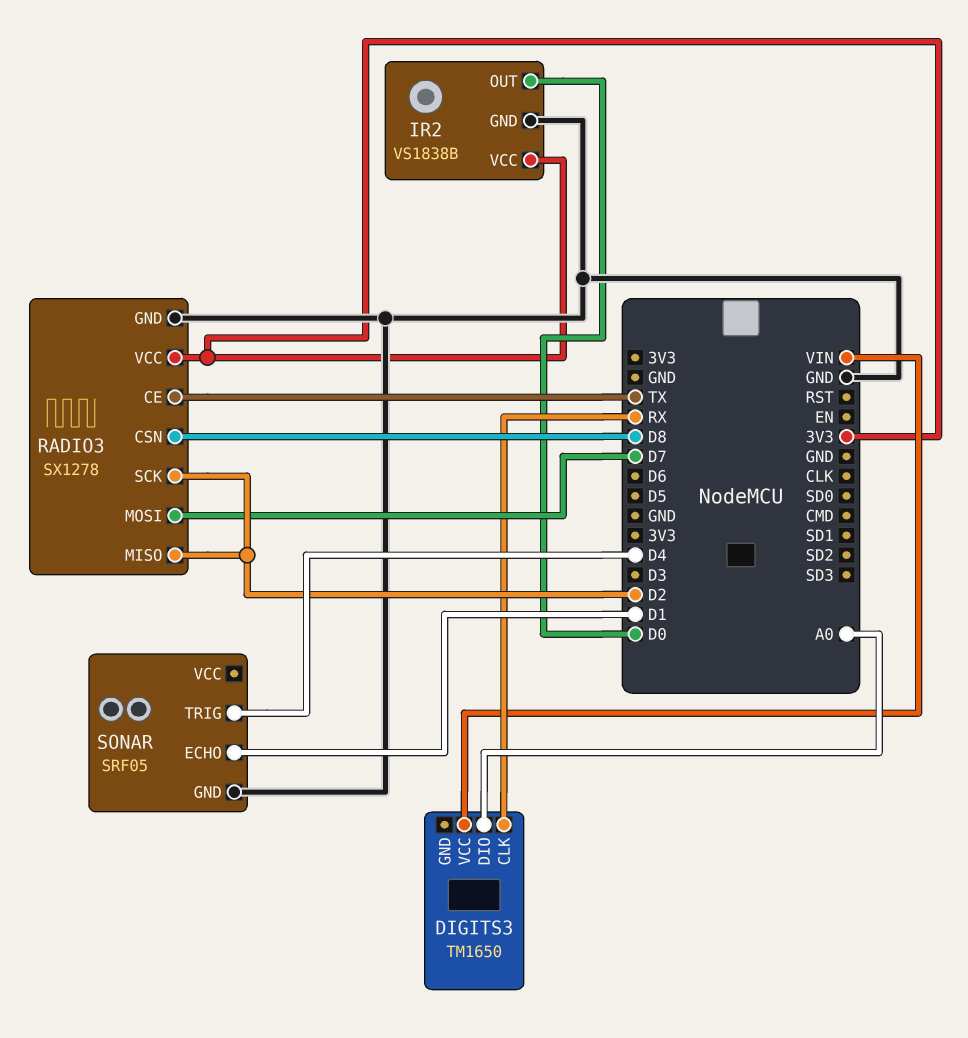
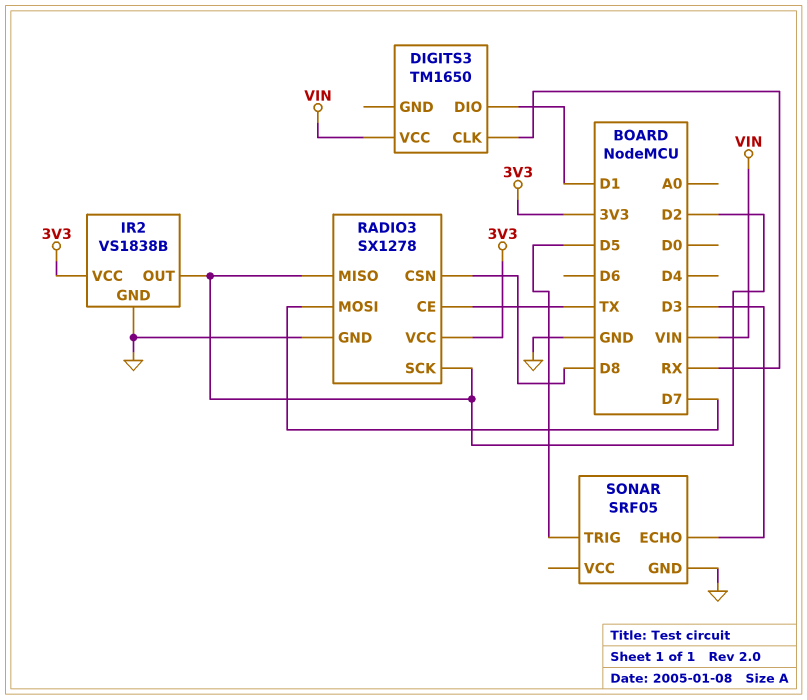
DIGITS3 pin DIO: A0 -> D1
IR2 pin OUT: D0 -> D2
SONAR pin ECHO: D1 -> D3
SONAR pin TRIG: D4 -> D5

